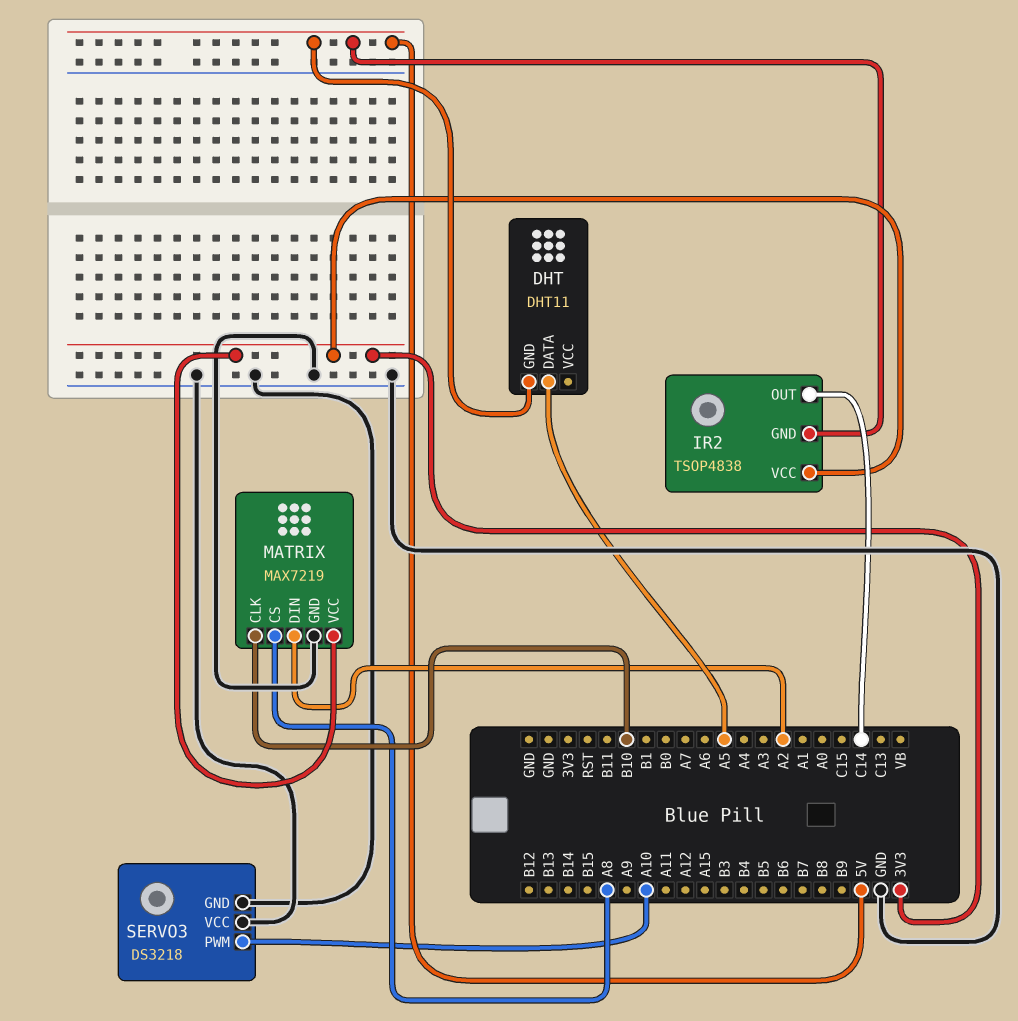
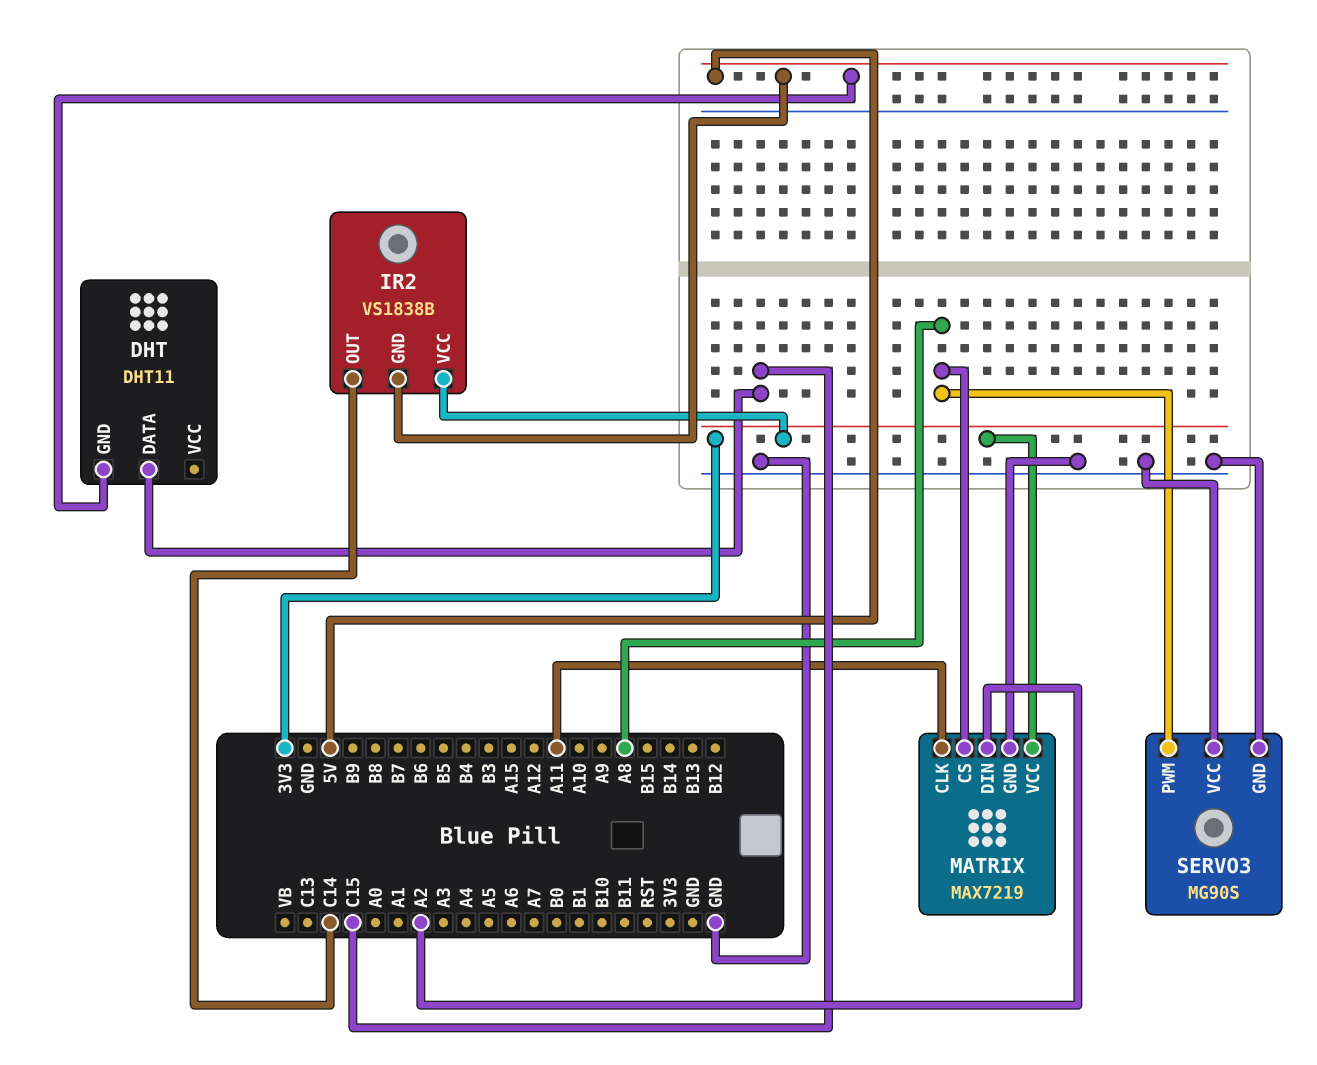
DHT pin DATA: A5 -> C15
IR2: TSOP4838 -> VS1838B
MATRIX pin CLK: B10 -> A11
SERVO3: DS3218 -> MG90S
SERVO3 pin PWM: A10 -> A8

